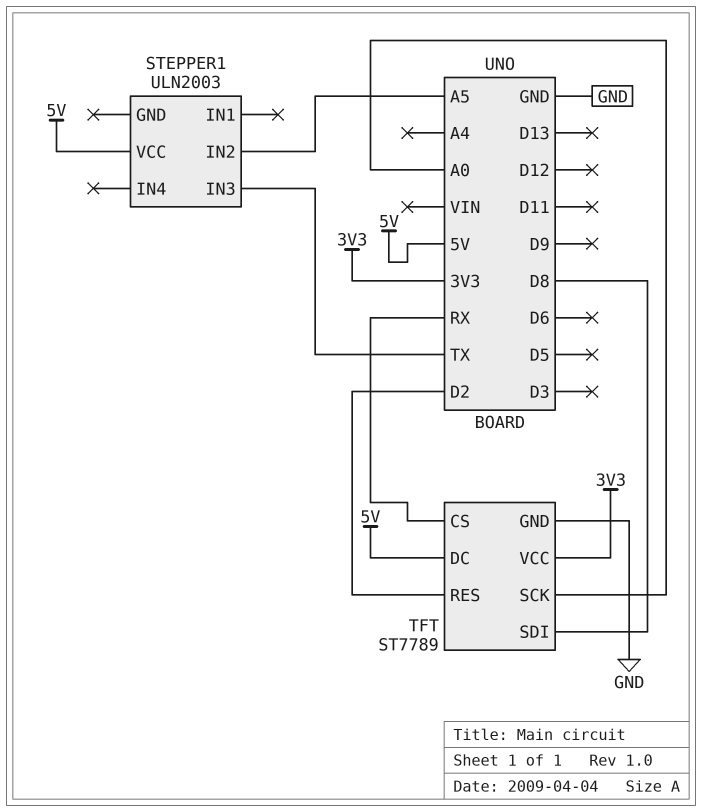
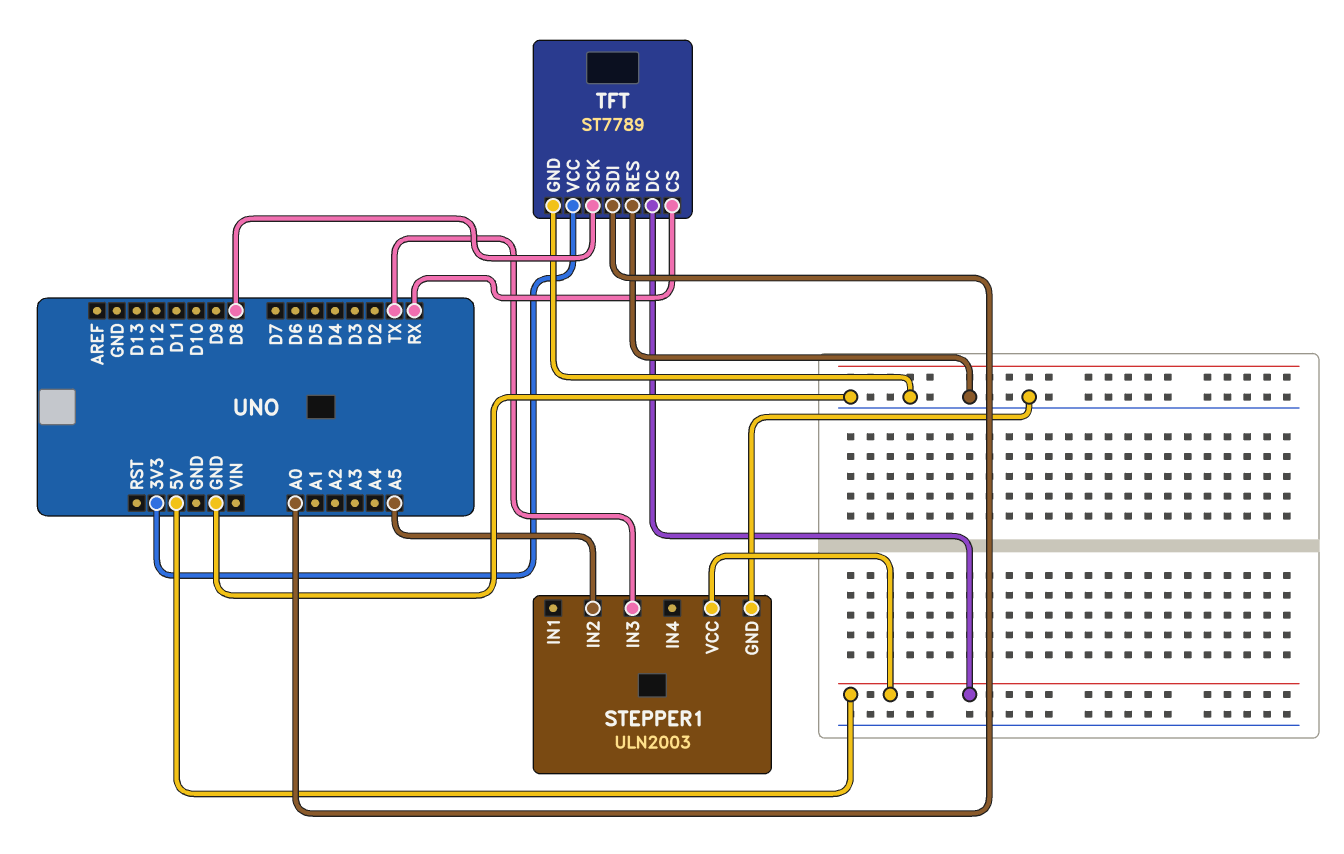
STEPPER1 pin GND: none -> GND
TFT pin RES: D2 -> GND
TFT pin SCK: A0 -> D8
TFT pin SDI: D8 -> A0

